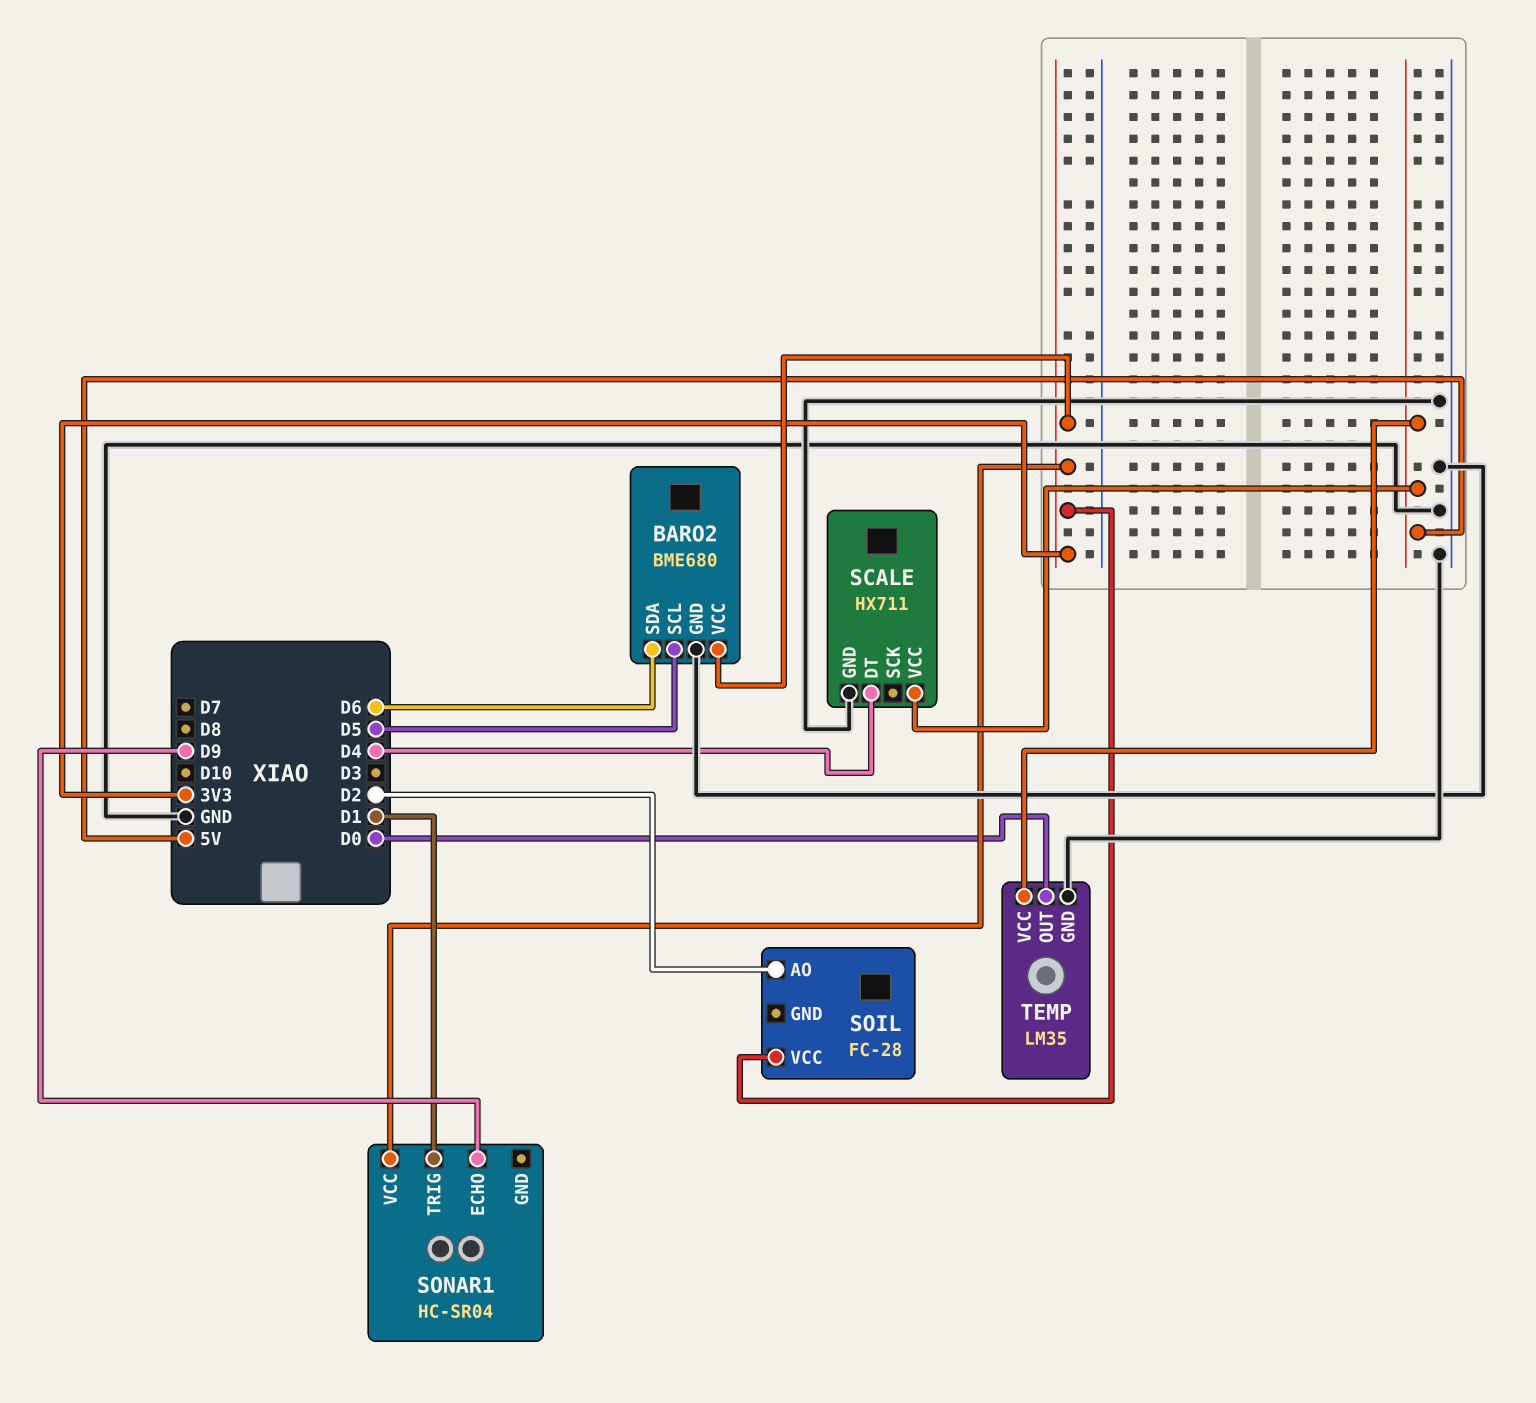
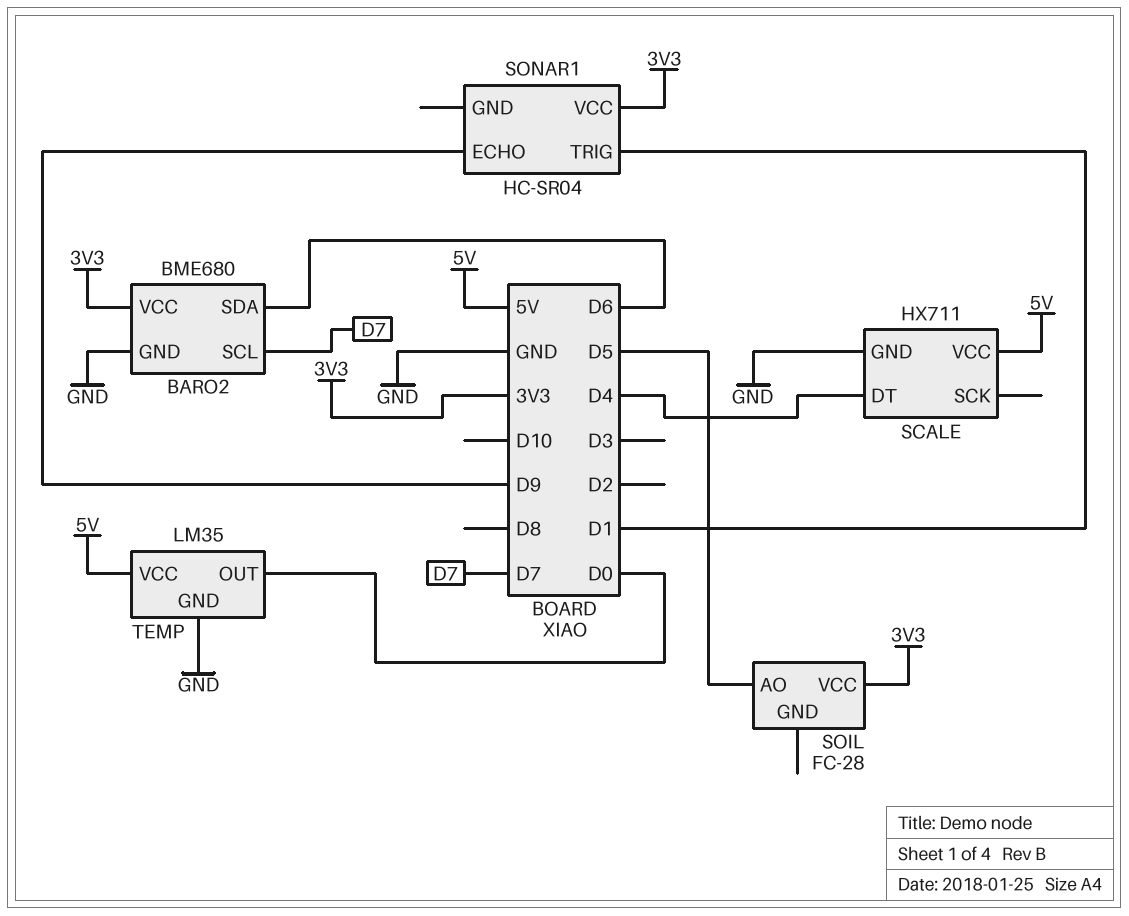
BARO2 pin SCL: D5 -> D7
SOIL pin AO: D2 -> D5

